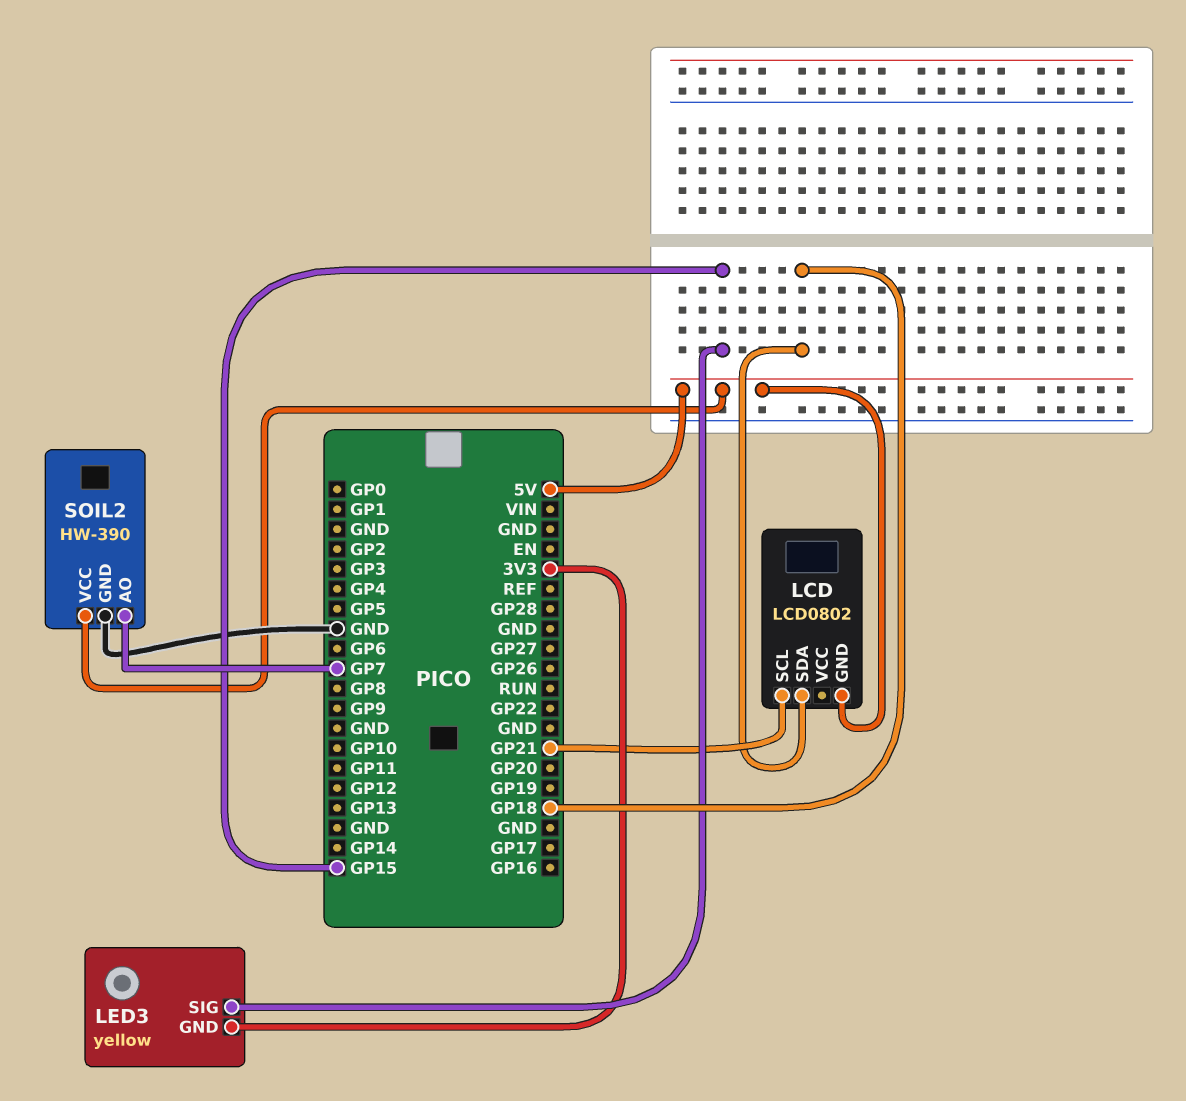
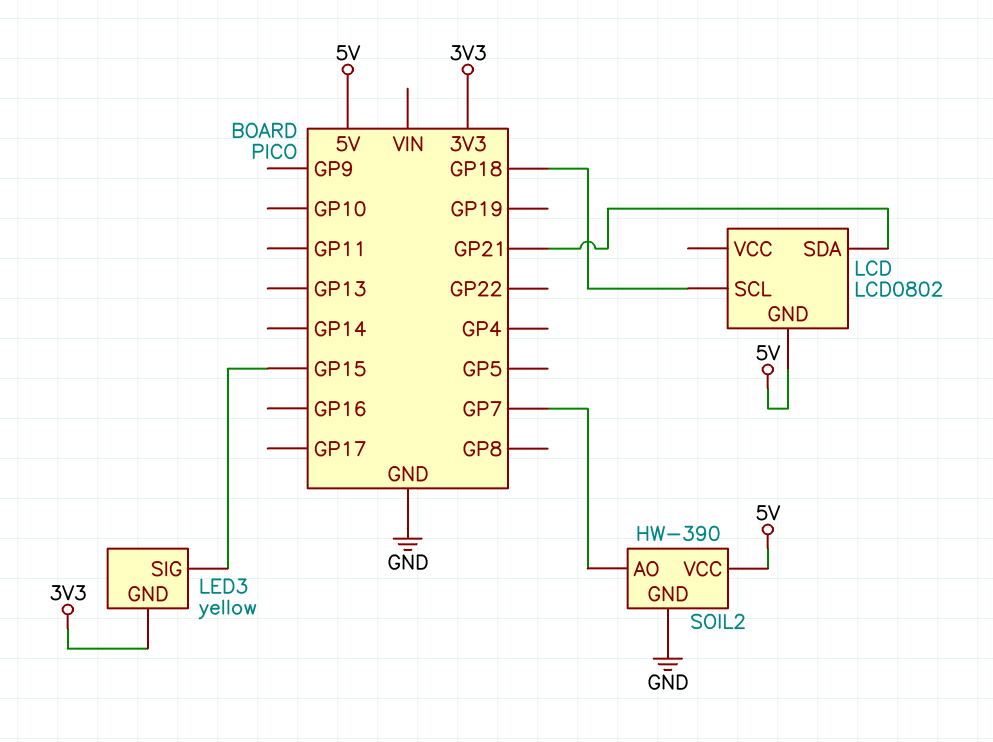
LCD pin SCL: GP21 -> GP18
LCD pin SDA: GP18 -> GP21

